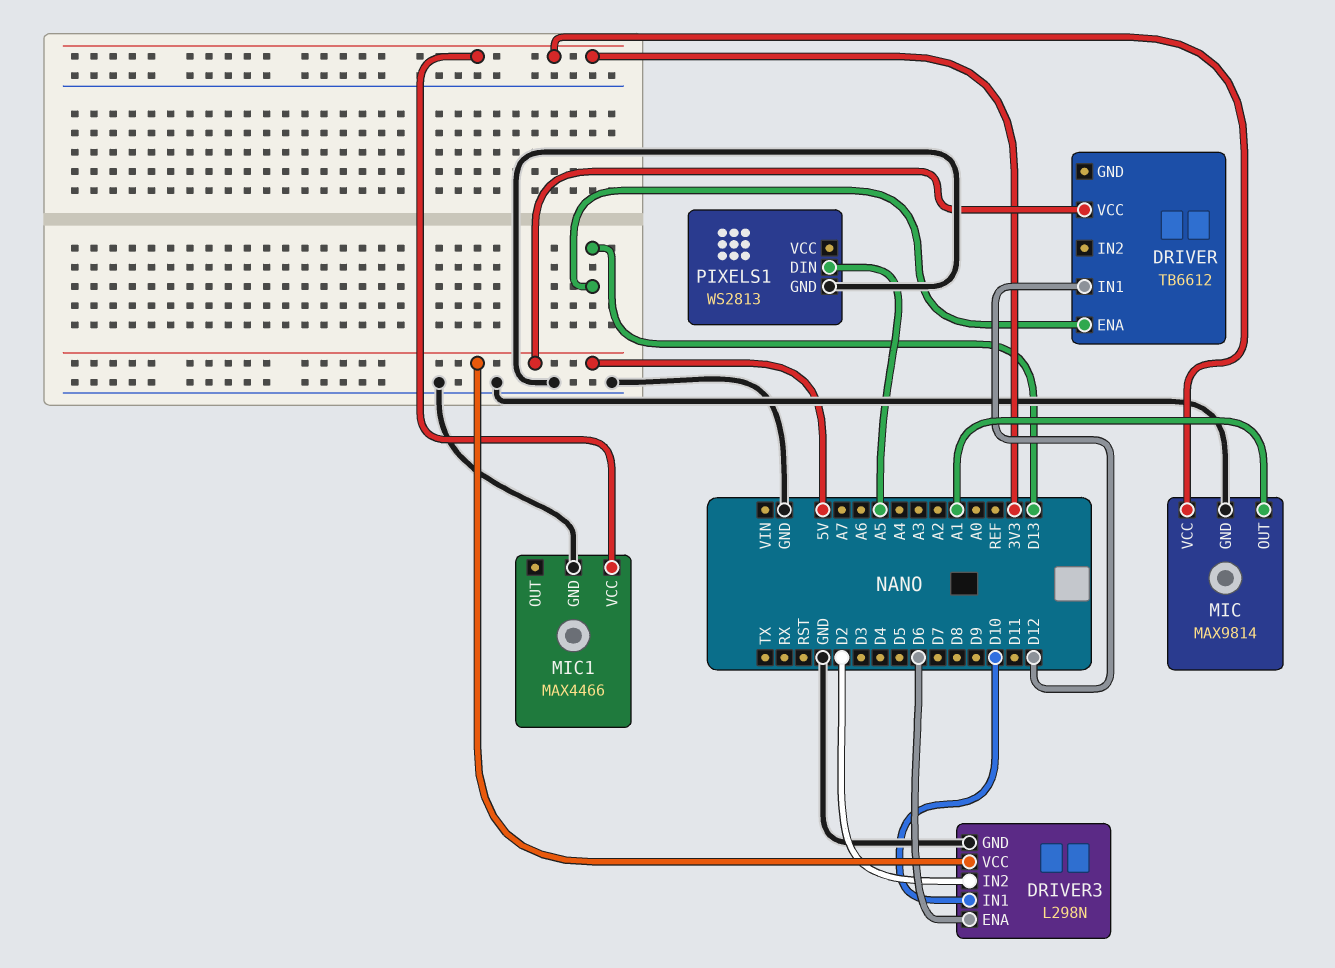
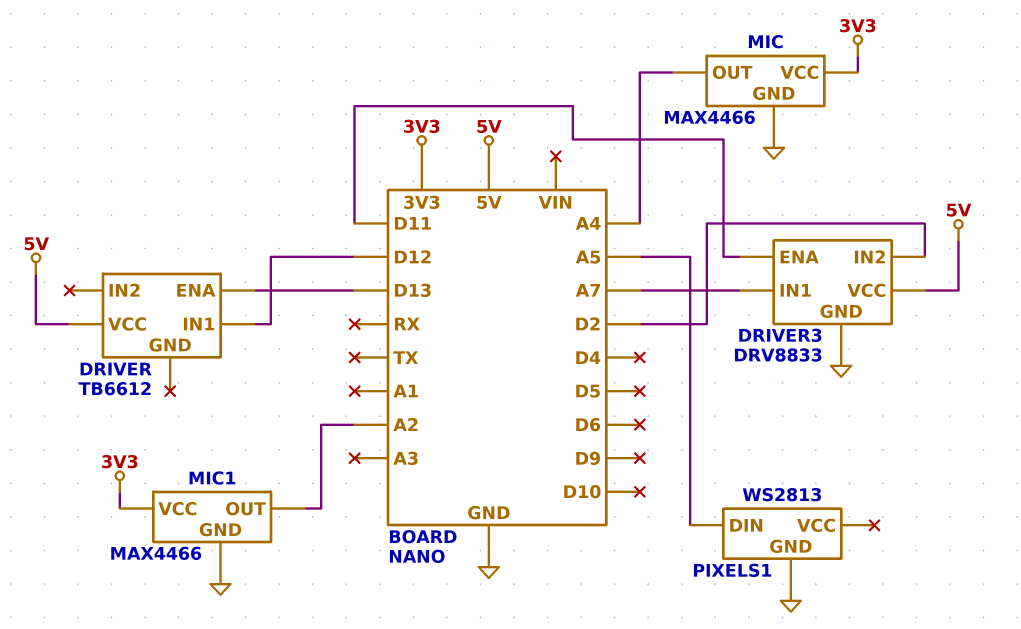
DRIVER3: L298N -> DRV8833
DRIVER3 pin ENA: D6 -> D11
DRIVER3 pin IN1: D10 -> A7
MIC: MAX9814 -> MAX4466
MIC pin OUT: A1 -> A4
MIC1 pin OUT: none -> A2

